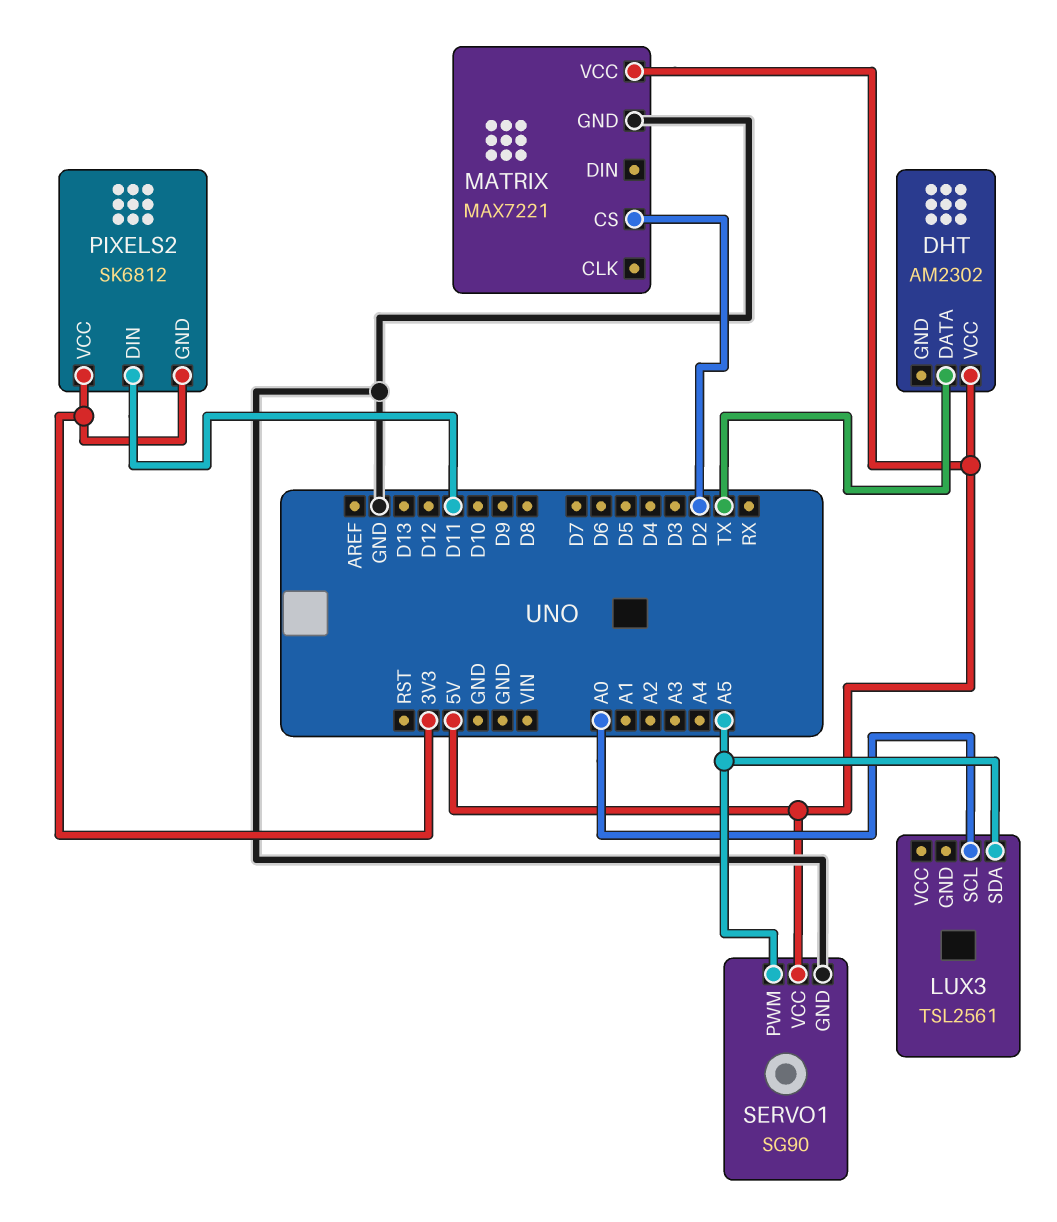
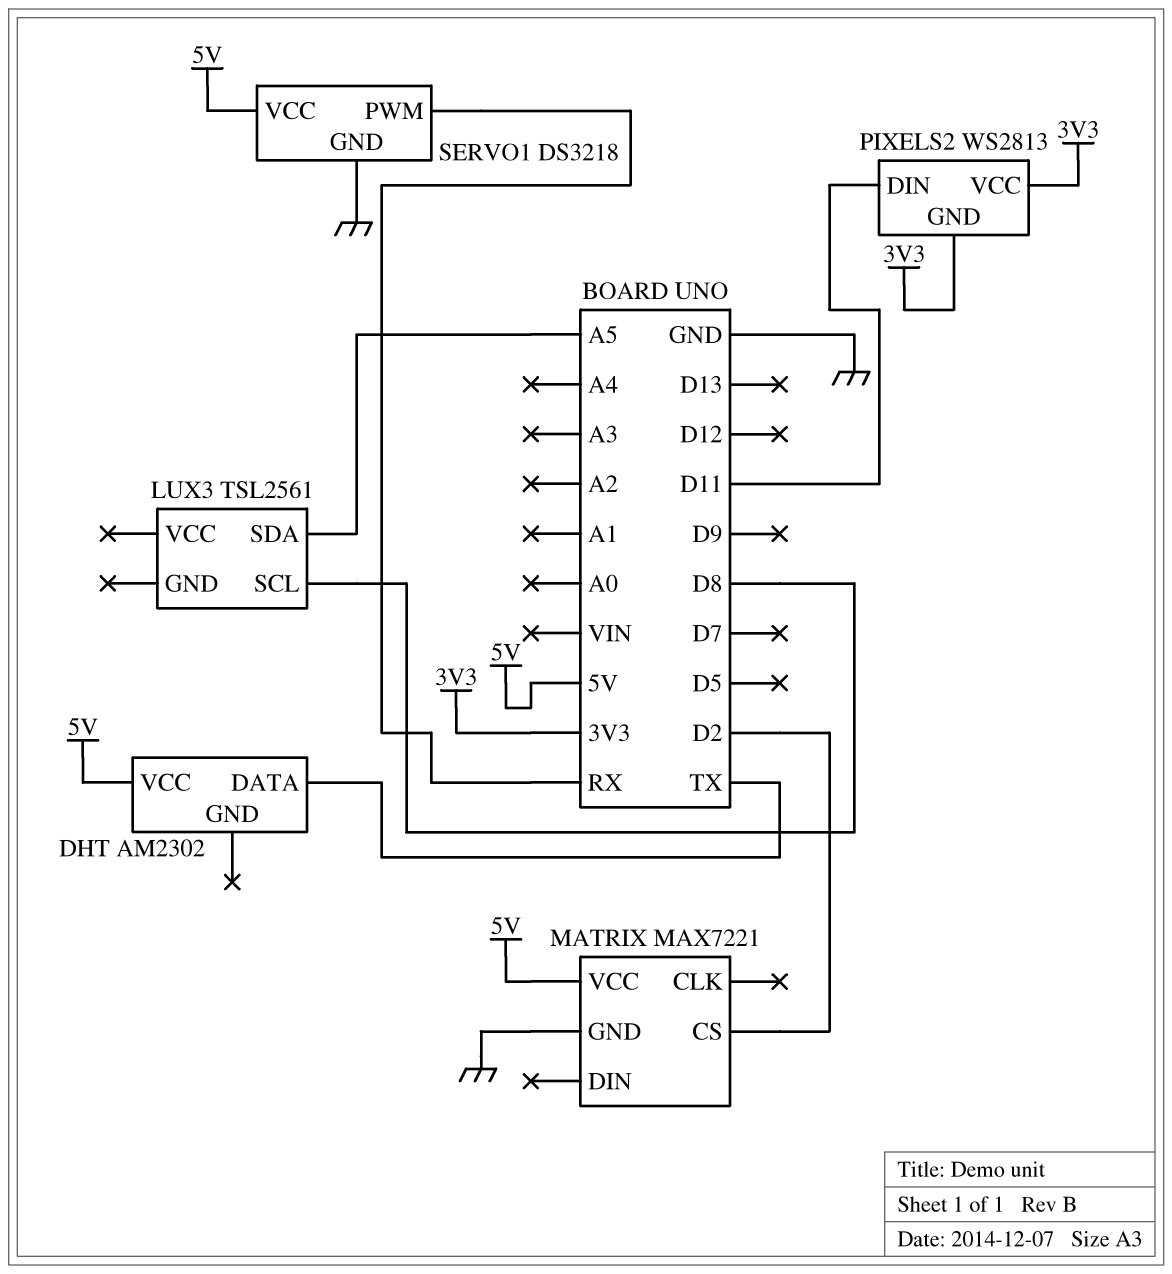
LUX3 pin SCL: A0 -> D8
PIXELS2: SK6812 -> WS2813
SERVO1: SG90 -> DS3218
SERVO1 pin PWM: A5 -> RX

